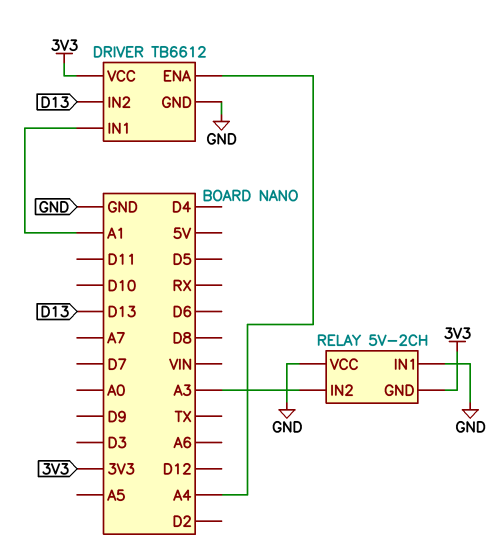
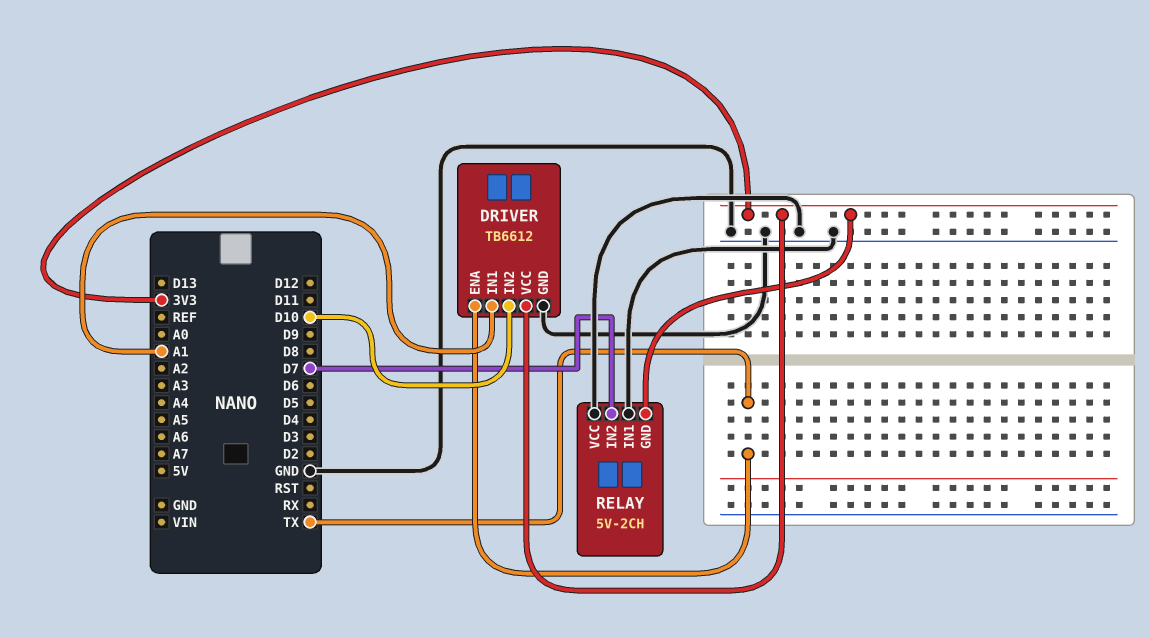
DRIVER pin ENA: A4 -> TX
DRIVER pin IN2: D13 -> D10
RELAY pin IN2: A3 -> D7

